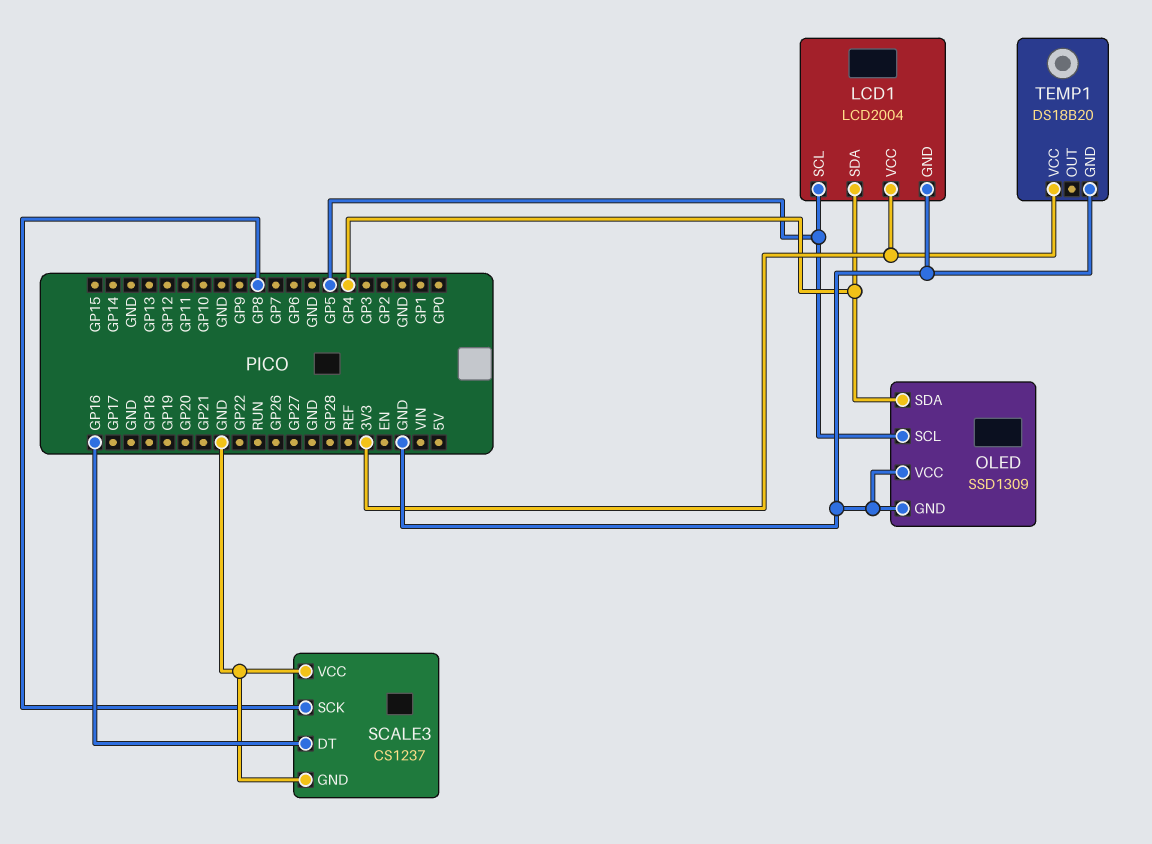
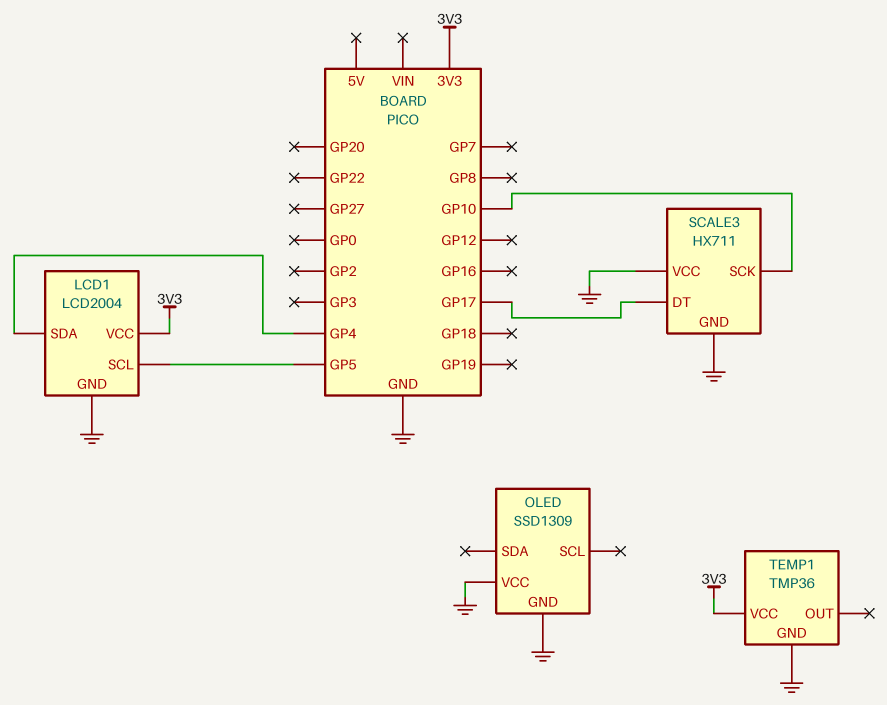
OLED pin SCL: GP5 -> none
OLED pin SDA: GP4 -> none
SCALE3: CS1237 -> HX711
SCALE3 pin DT: GP16 -> GP17
SCALE3 pin SCK: GP8 -> GP10
TEMP1: DS18B20 -> TMP36

